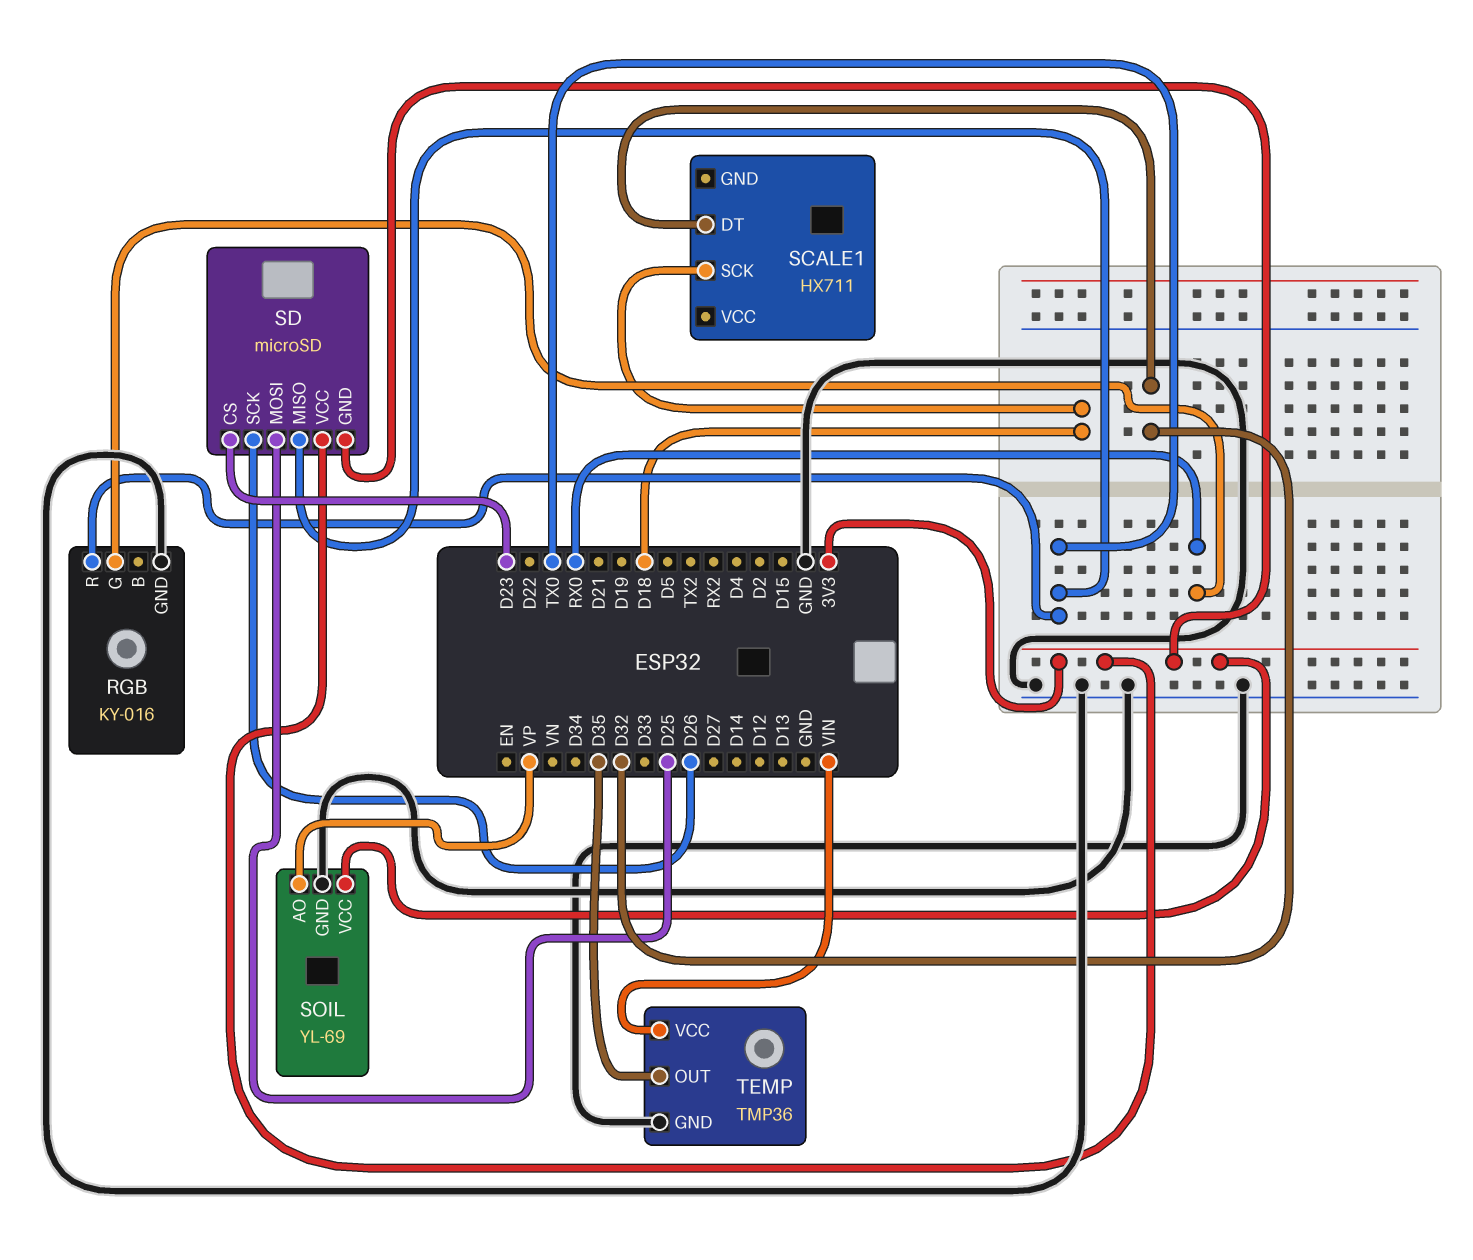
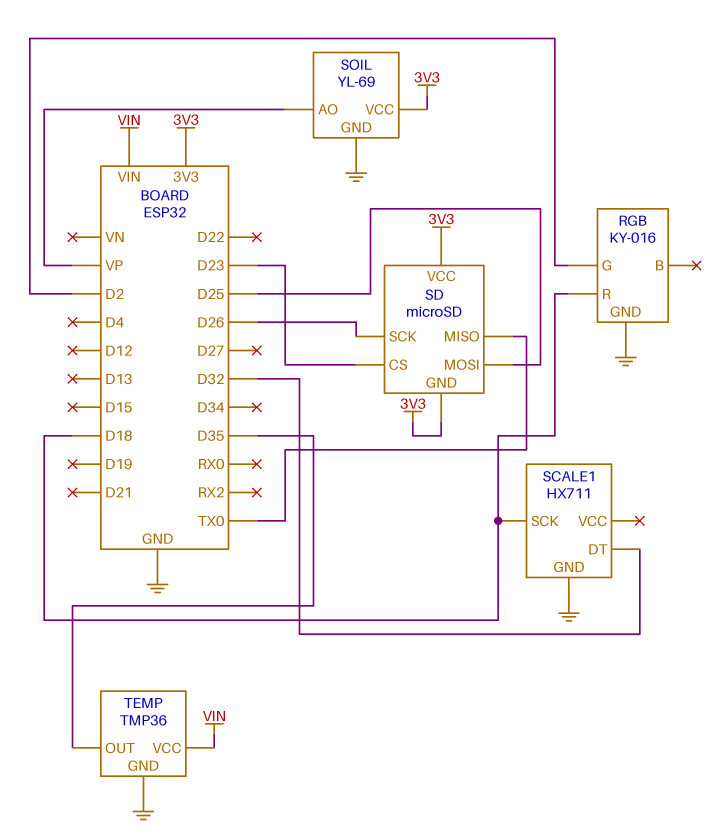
RGB pin G: RX0 -> D2
RGB pin R: TX0 -> D18
SCALE1 pin GND: none -> GND

